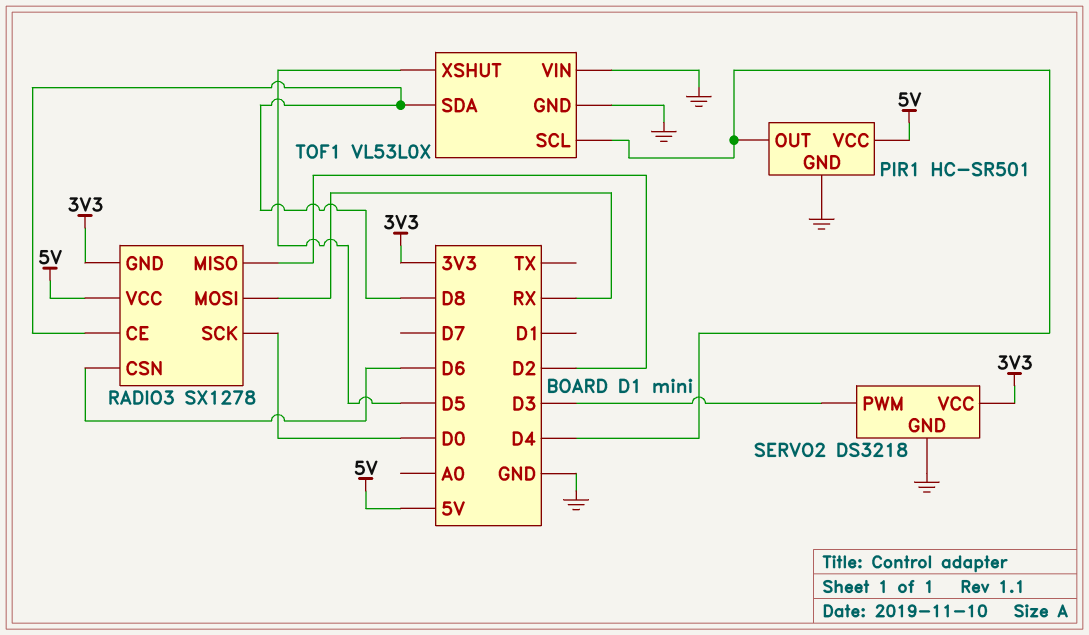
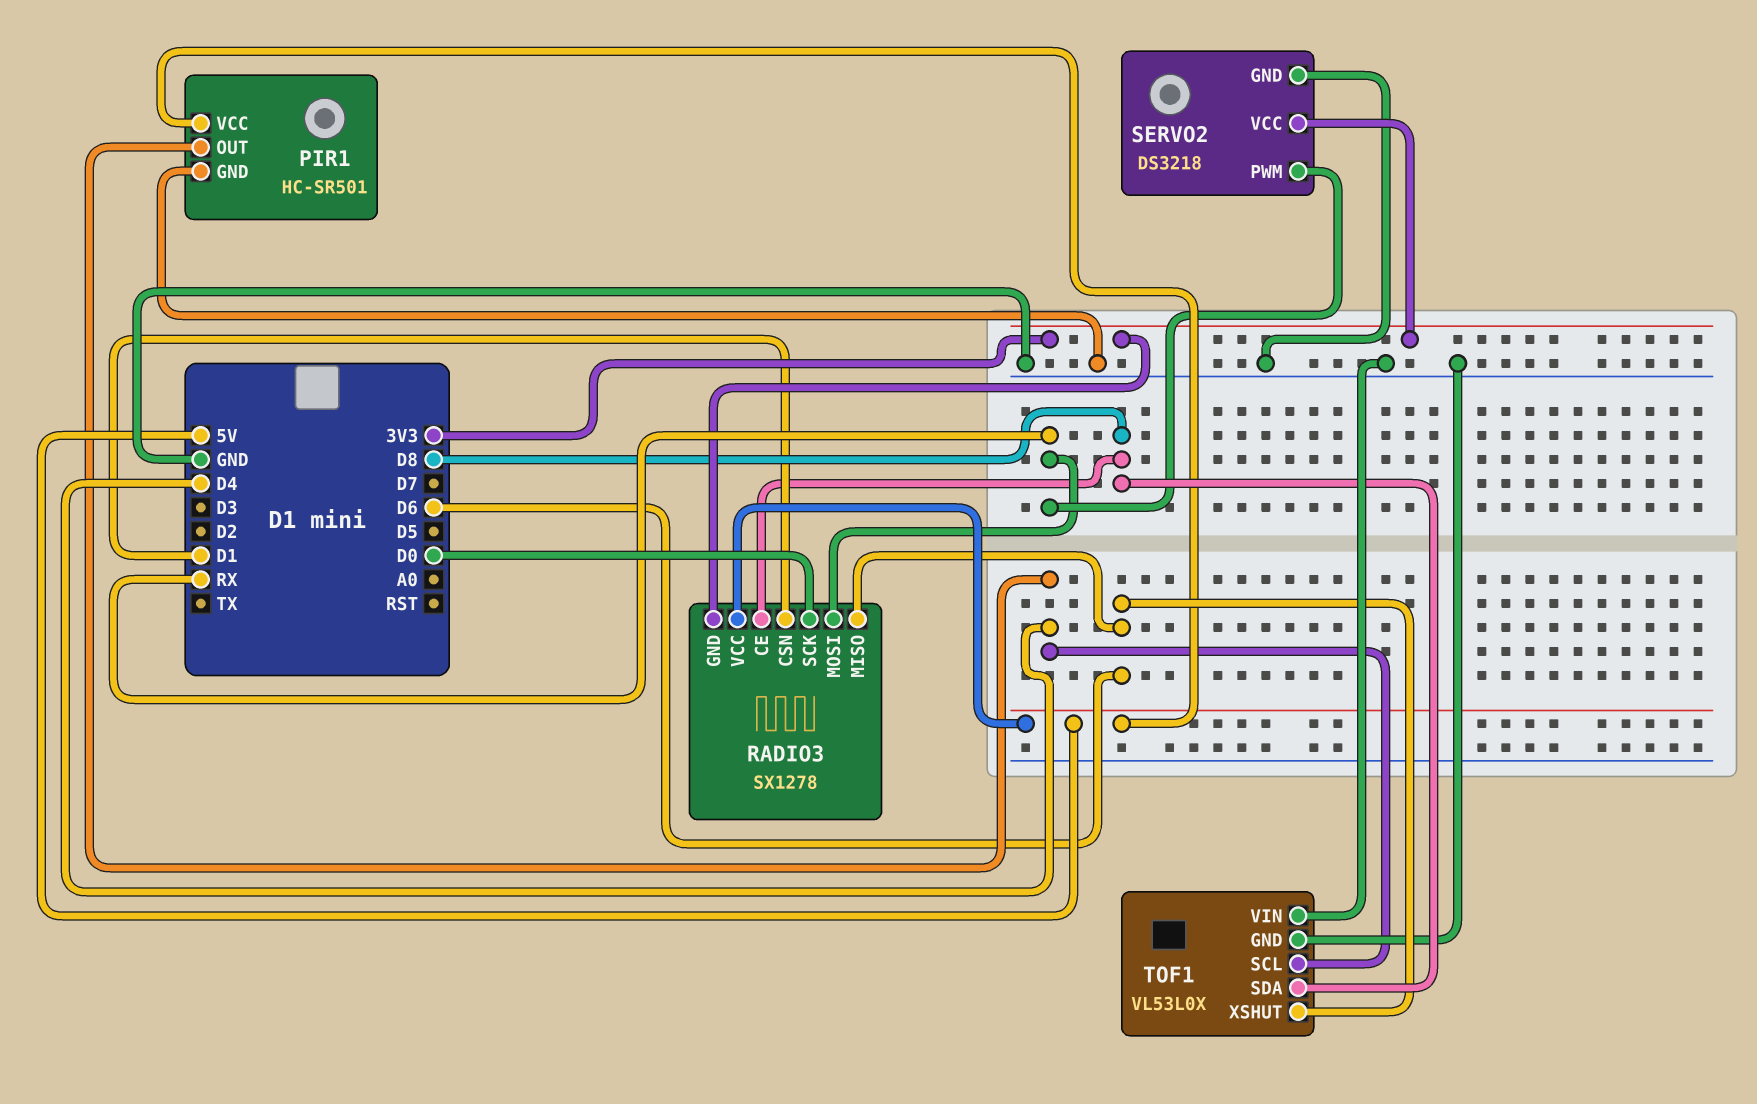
RADIO3 pin CSN: D6 -> D1
RADIO3 pin MISO: D2 -> D6
SERVO2 pin PWM: D3 -> RX
TOF1 pin XSHUT: D5 -> D6

